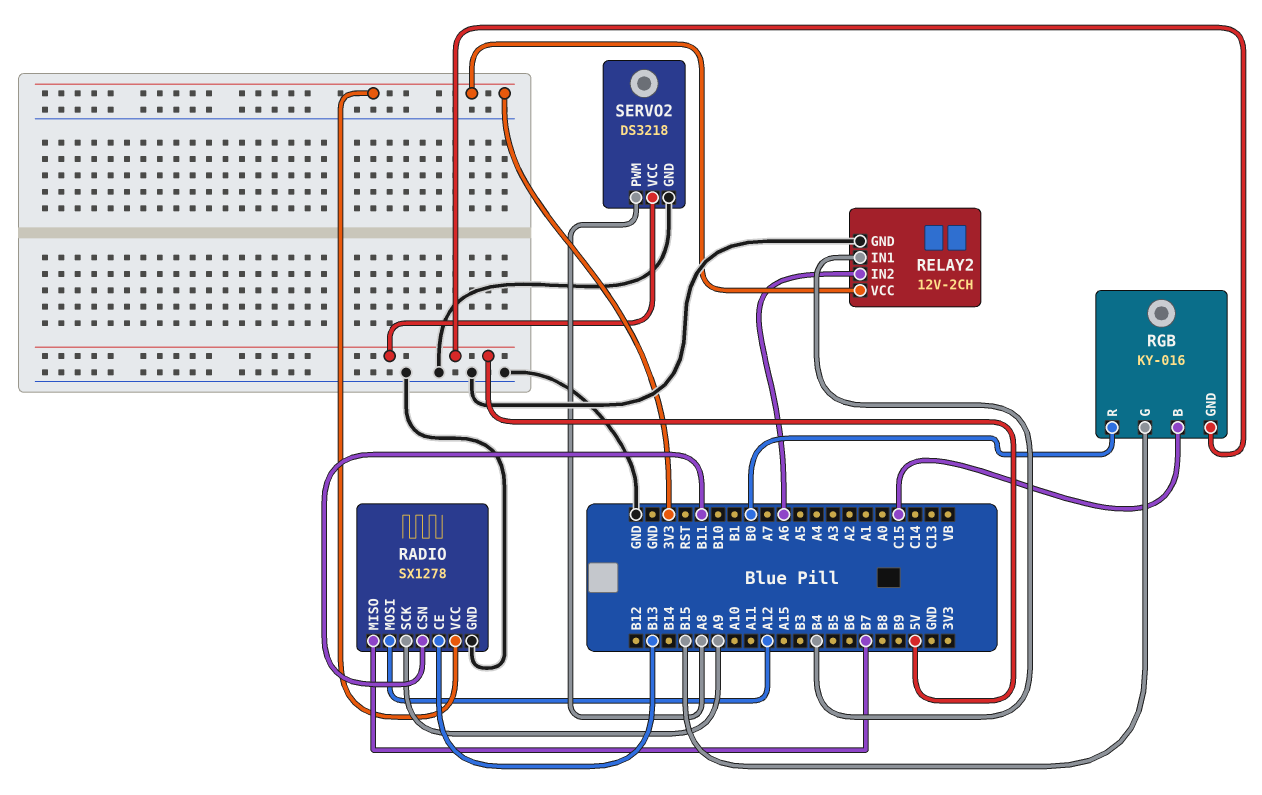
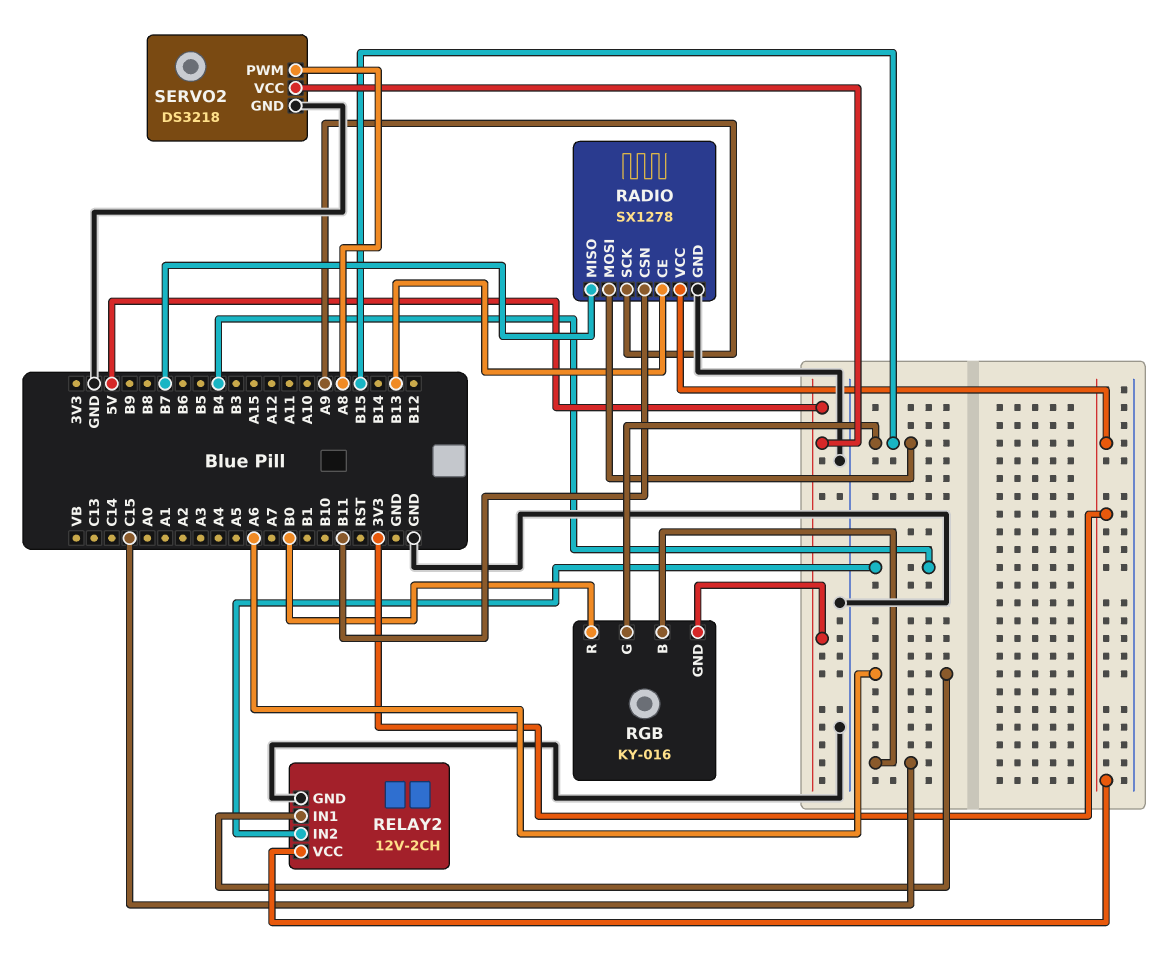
RADIO pin MOSI: A12 -> B15
RELAY2 pin IN1: B4 -> A6
RELAY2 pin IN2: A6 -> B4

